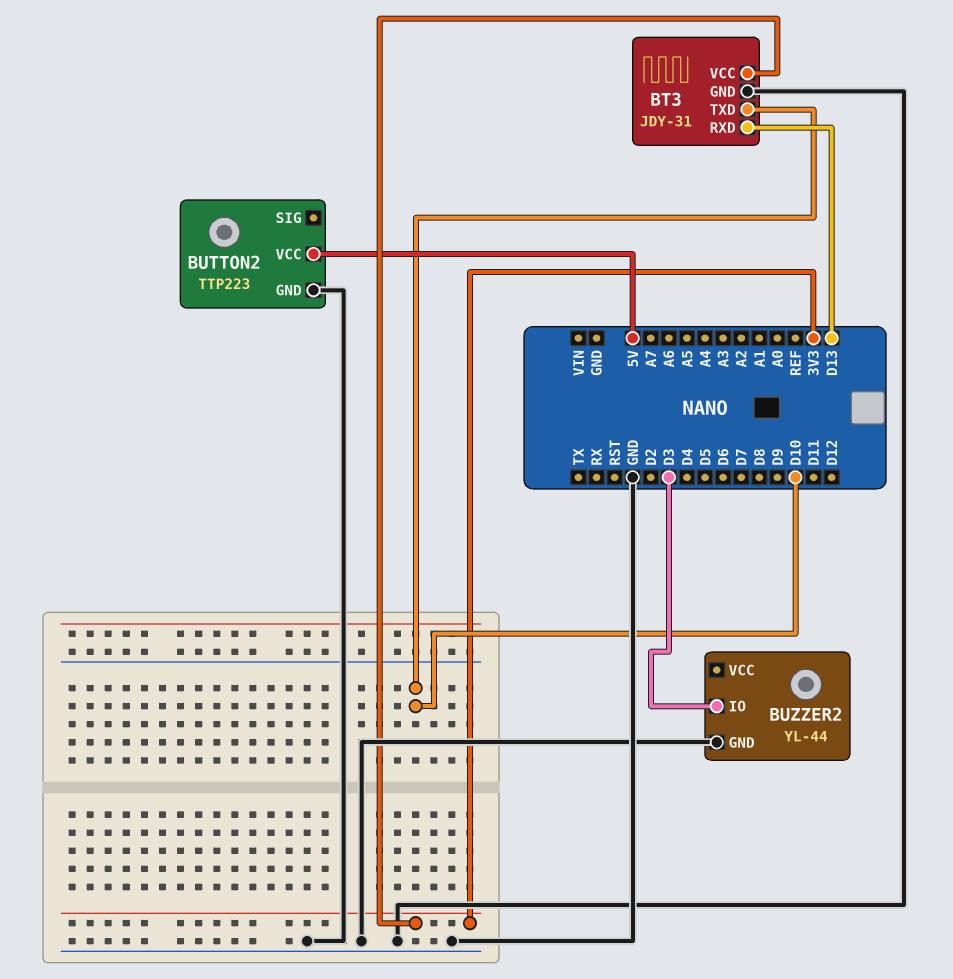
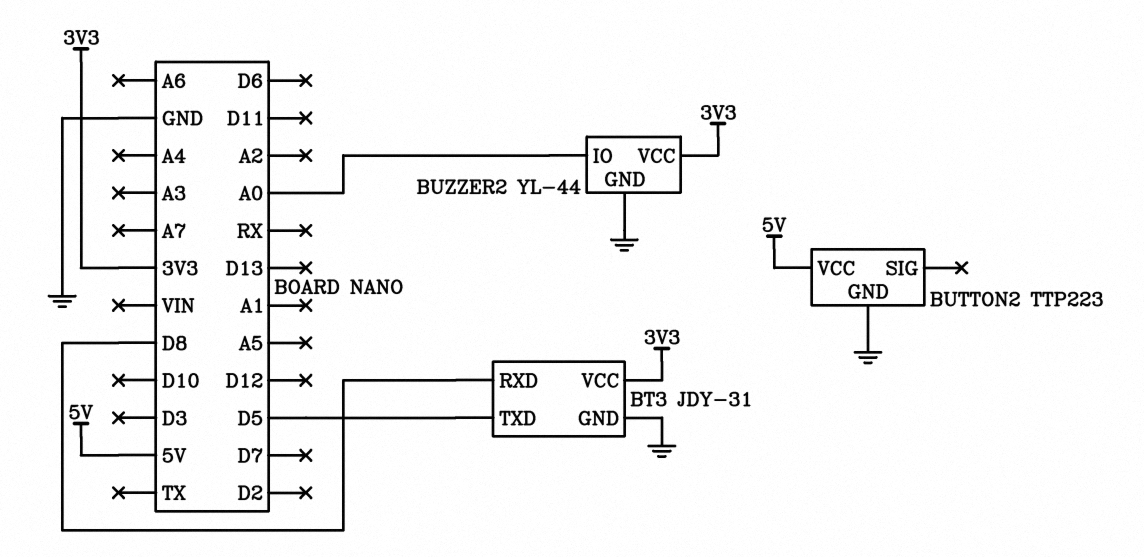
BT3 pin RXD: D13 -> D8
BT3 pin TXD: D10 -> D5
BUZZER2 pin IO: D3 -> A0
BUZZER2 pin VCC: none -> 3V3

